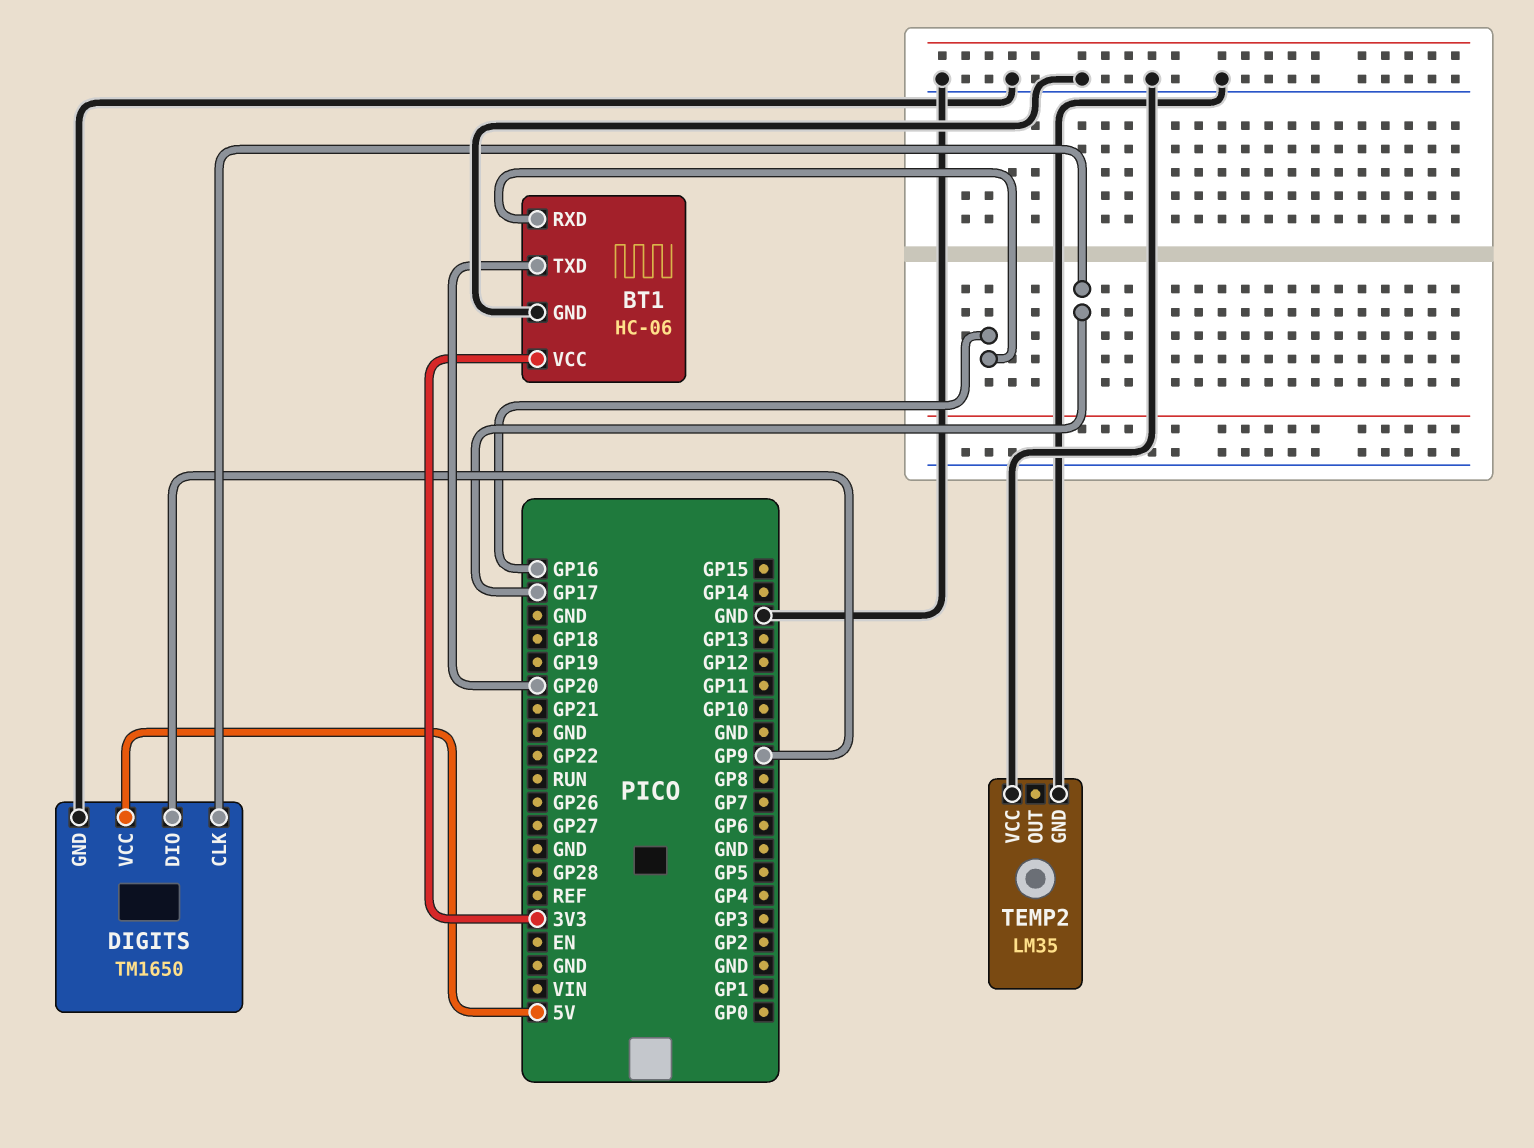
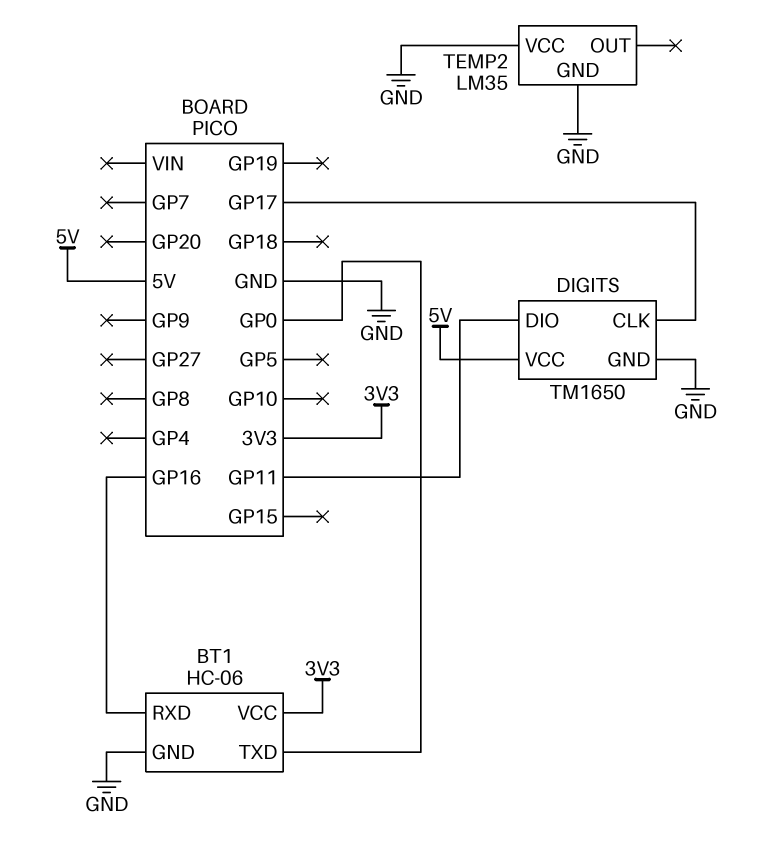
BT1 pin TXD: GP20 -> GP0
DIGITS pin DIO: GP9 -> GP11

